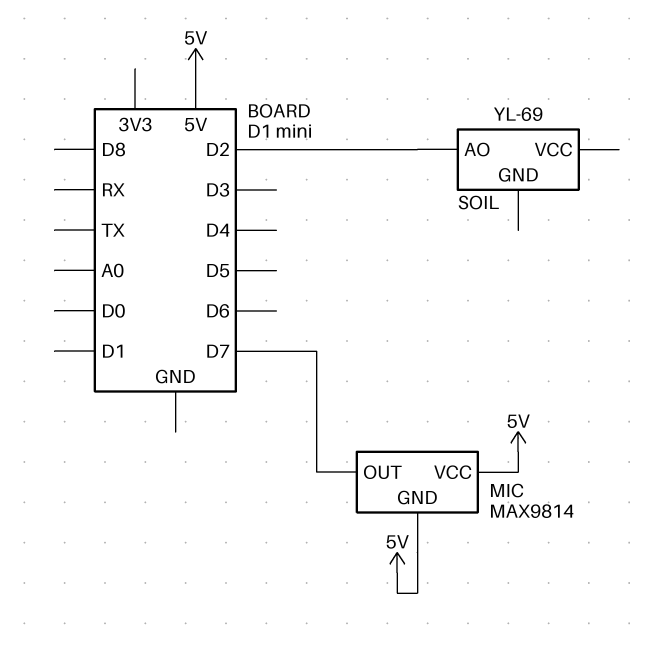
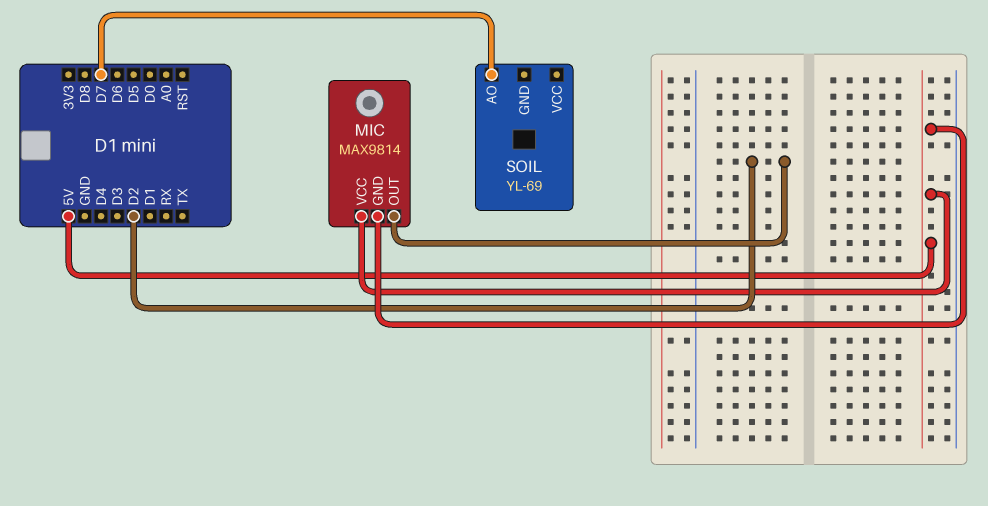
MIC pin OUT: D7 -> D2
SOIL pin AO: D2 -> D7

